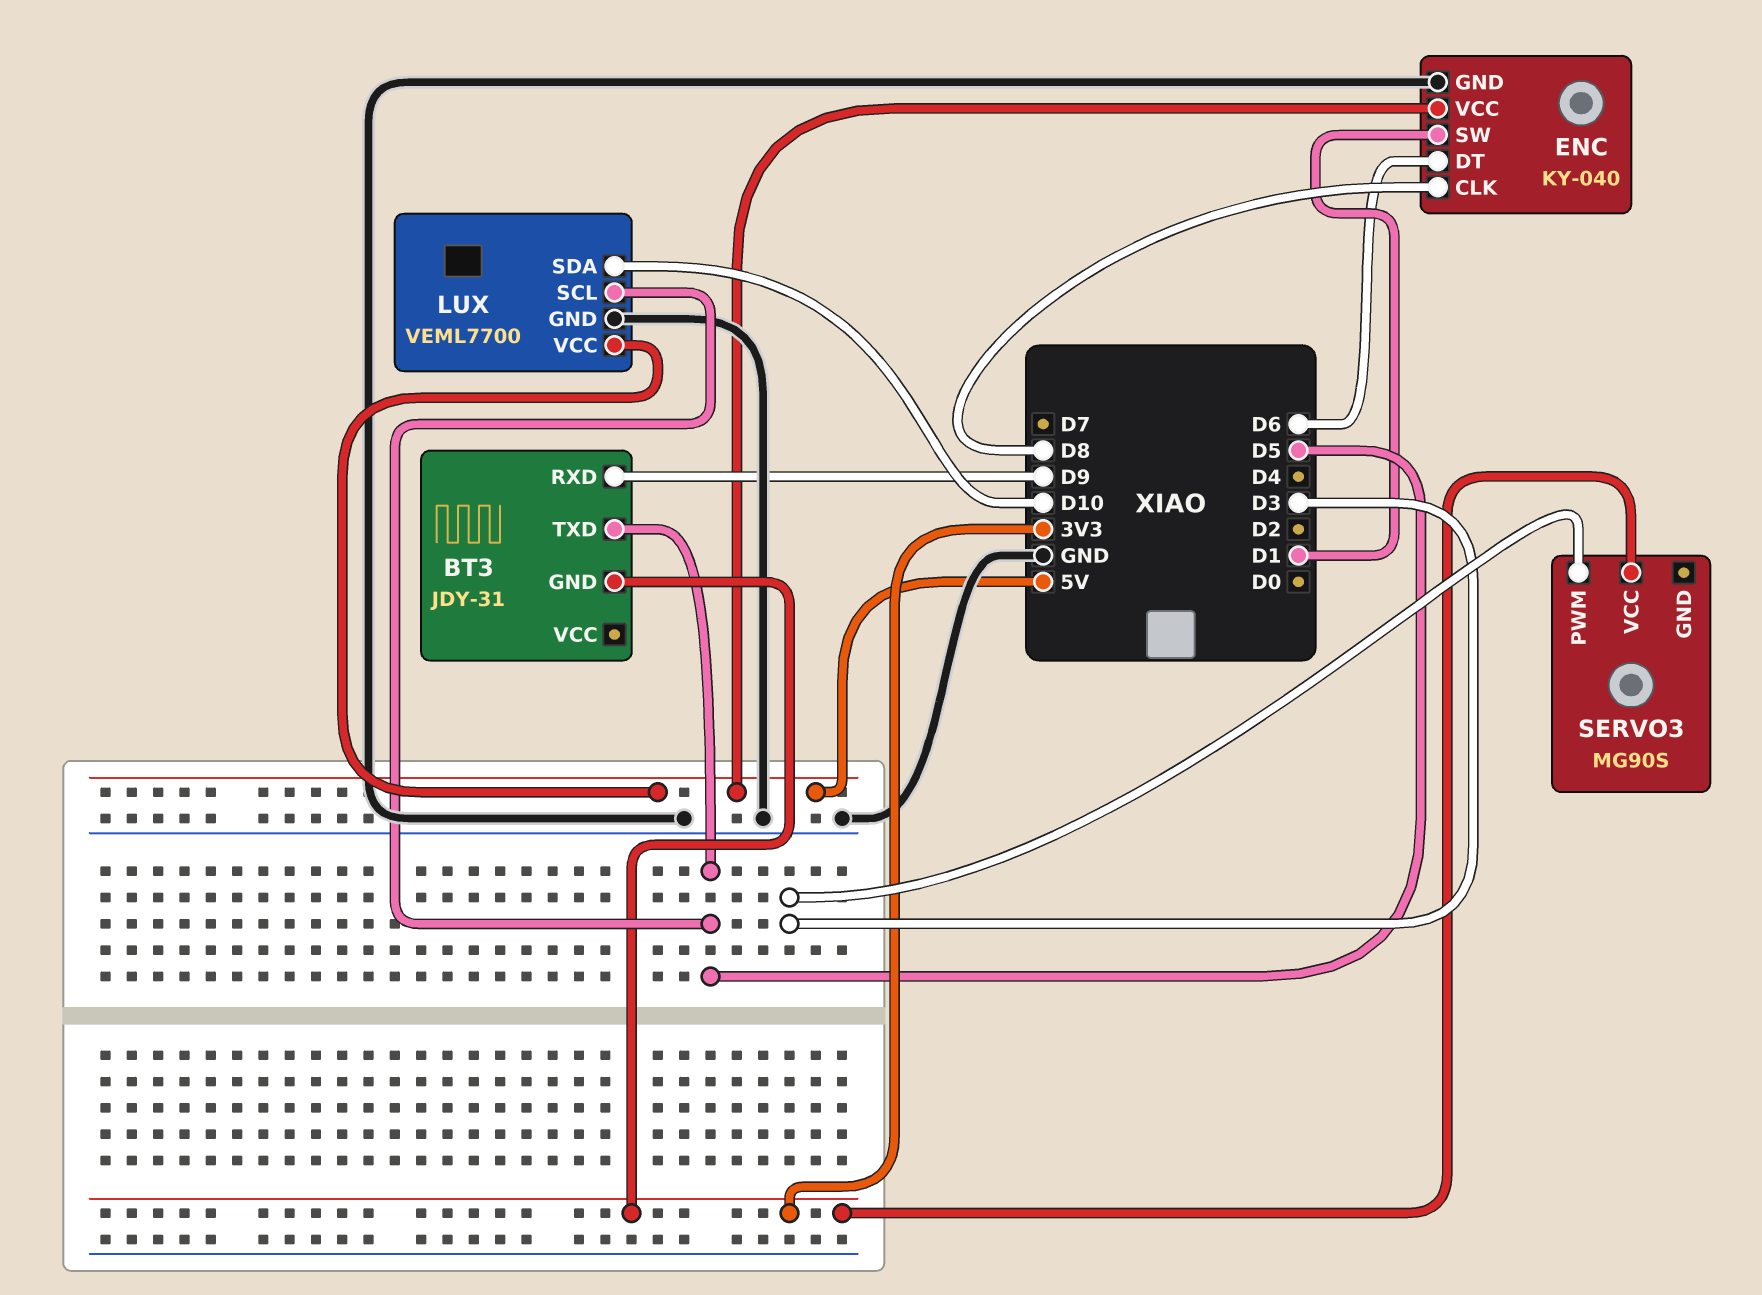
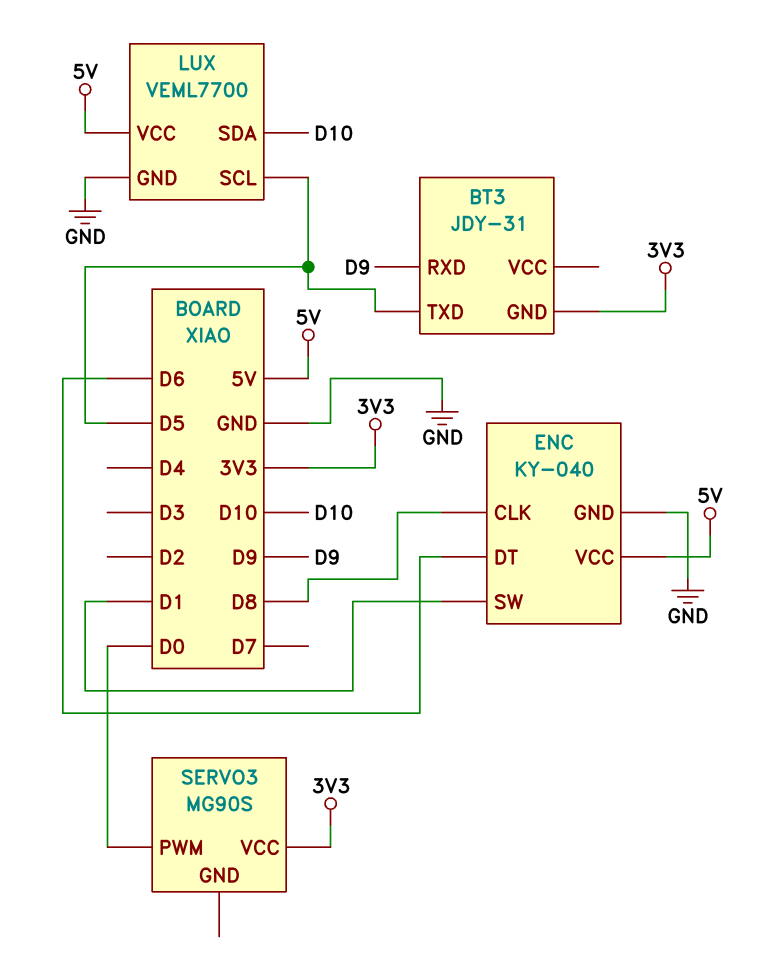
SERVO3 pin PWM: D3 -> D0

